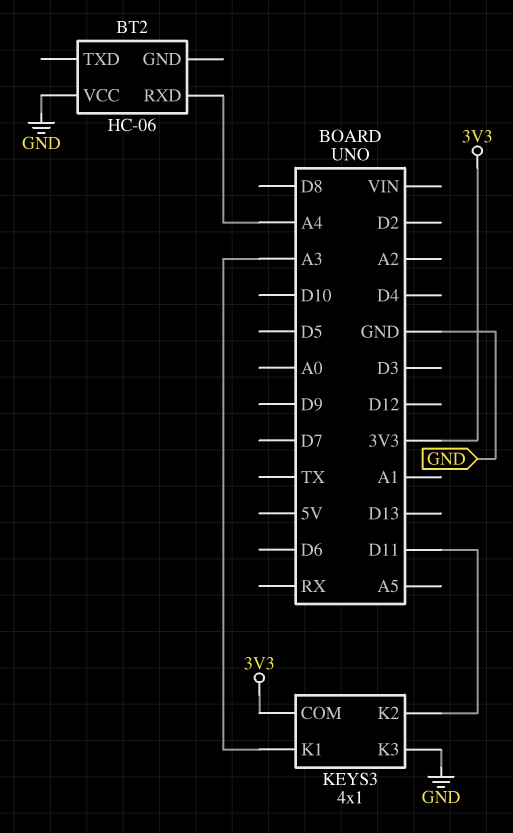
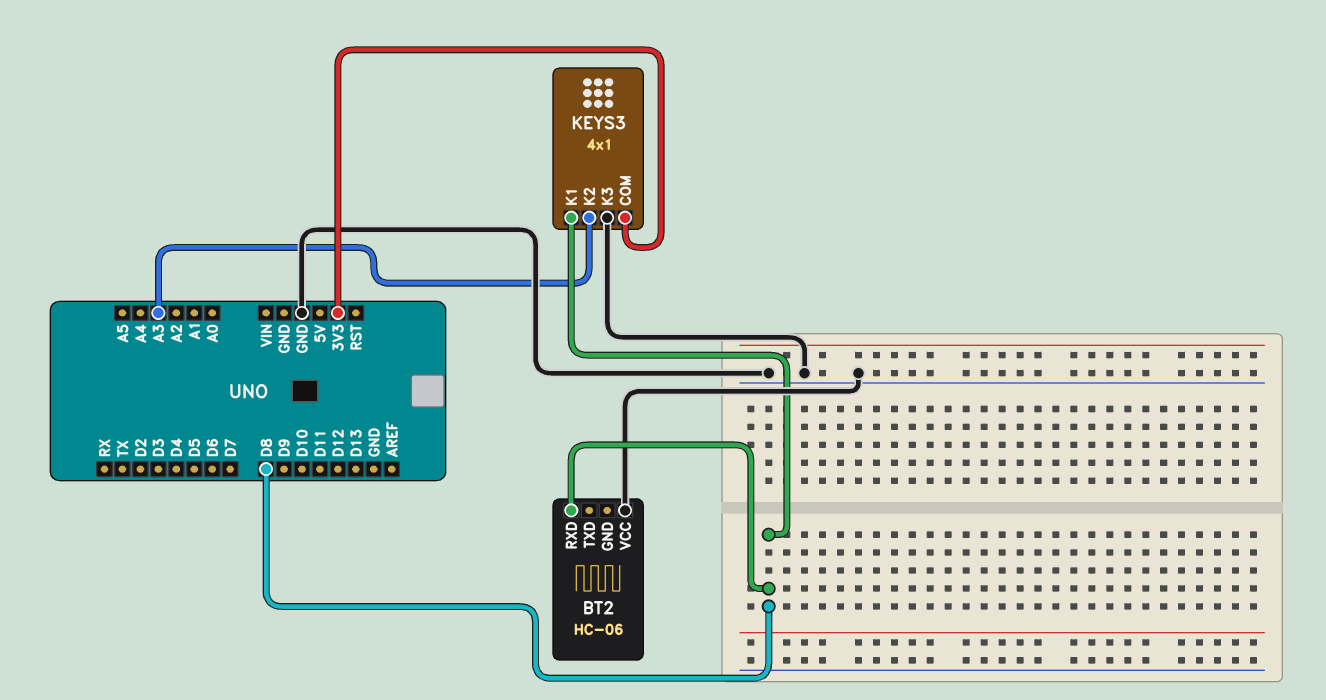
BT2 pin RXD: A4 -> D8
KEYS3 pin K1: A3 -> D8
KEYS3 pin K2: D11 -> A3

